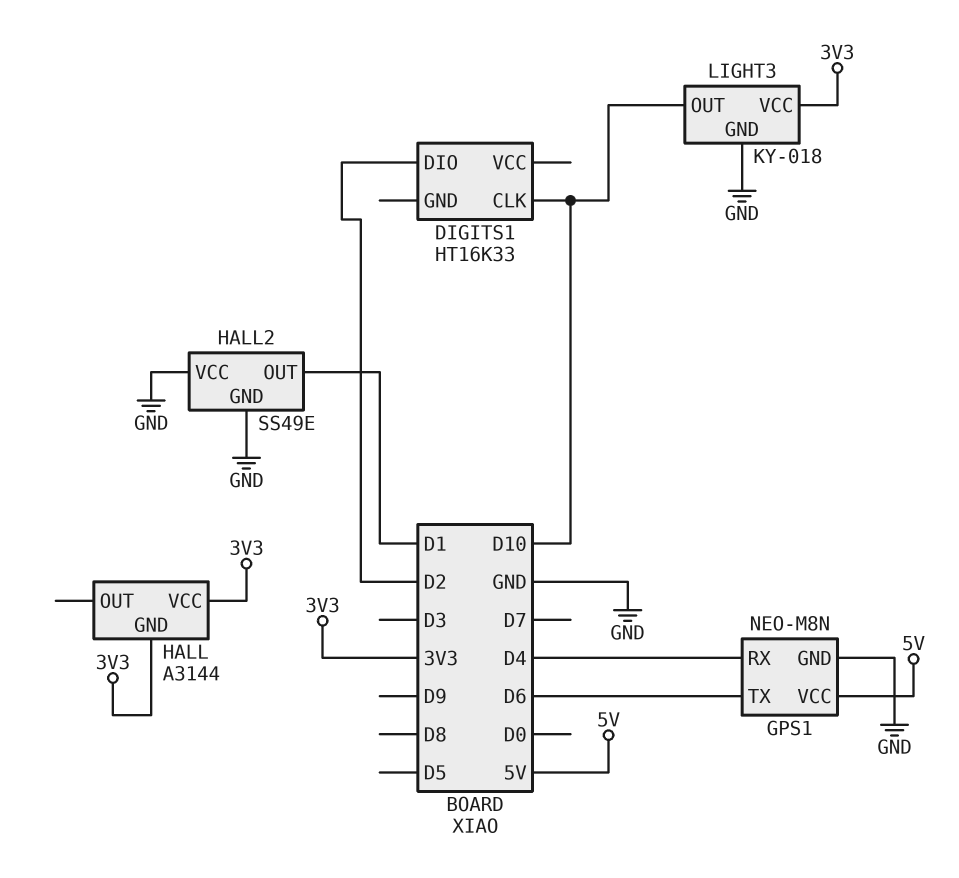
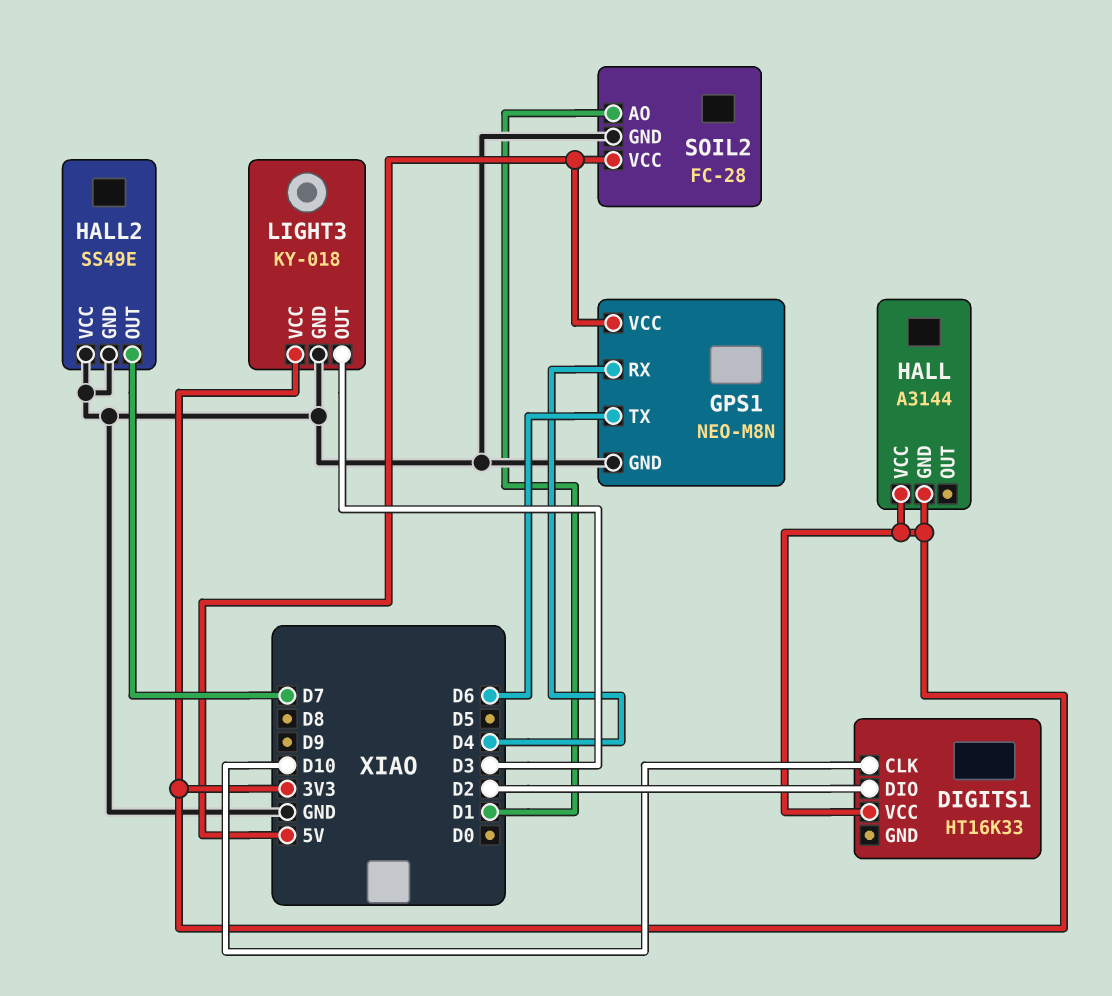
DIGITS1 pin VCC: none -> 3V3
HALL2 pin OUT: D1 -> D7
LIGHT3 pin OUT: D10 -> D3
SOIL2: none -> FC-28
SOIL2 pin AO: none -> D1
SOIL2 pin GND: none -> GND
SOIL2 pin VCC: none -> 5V

